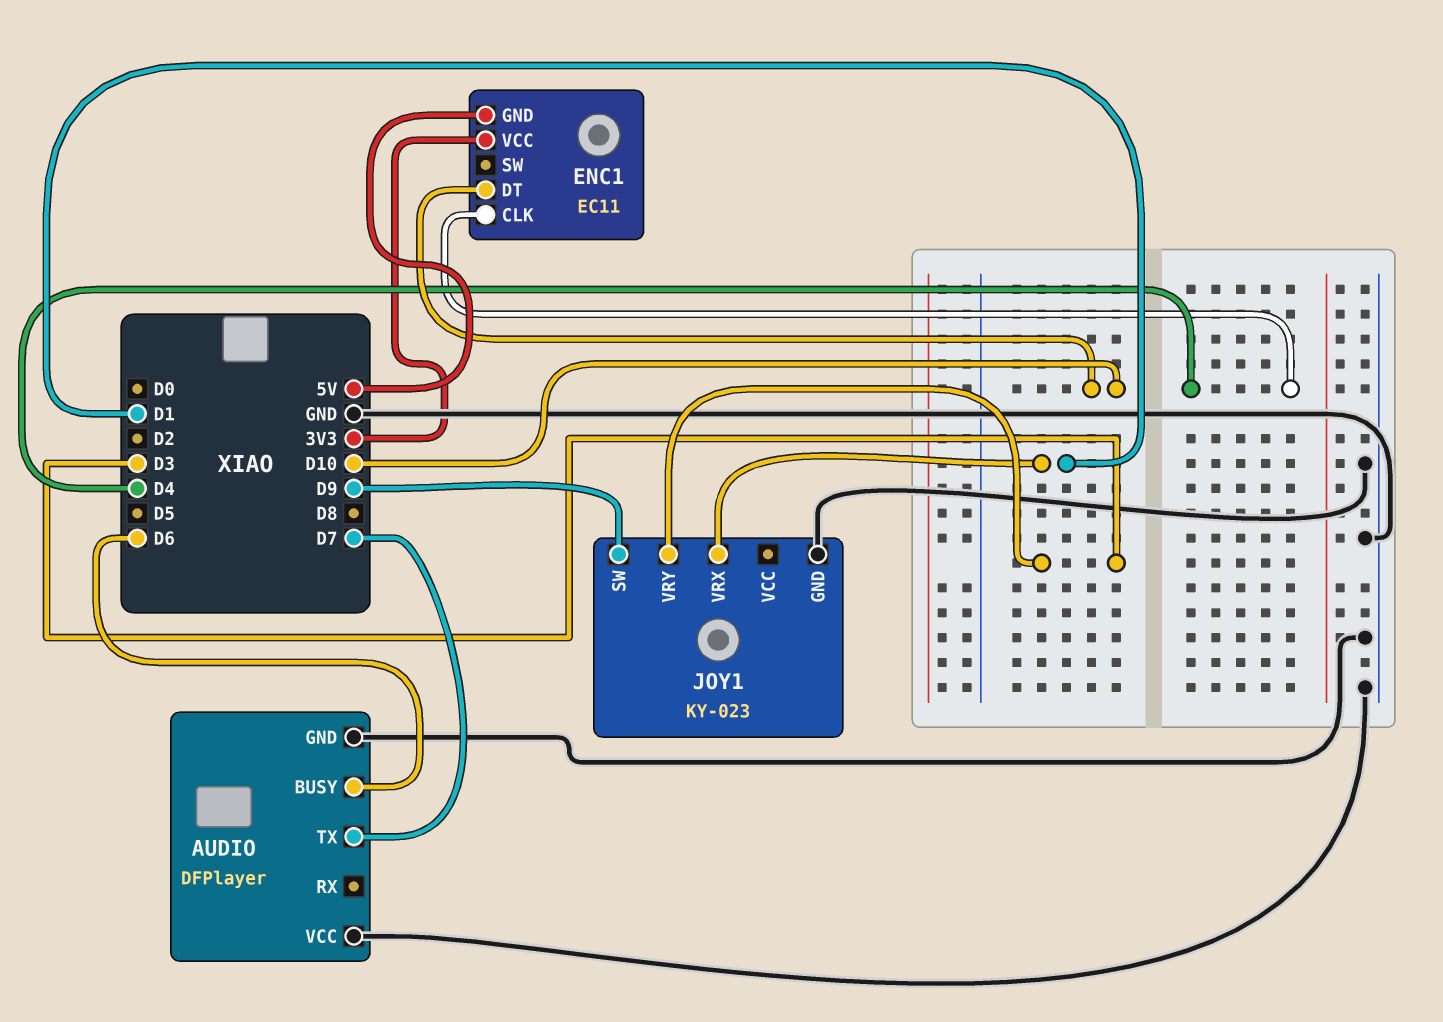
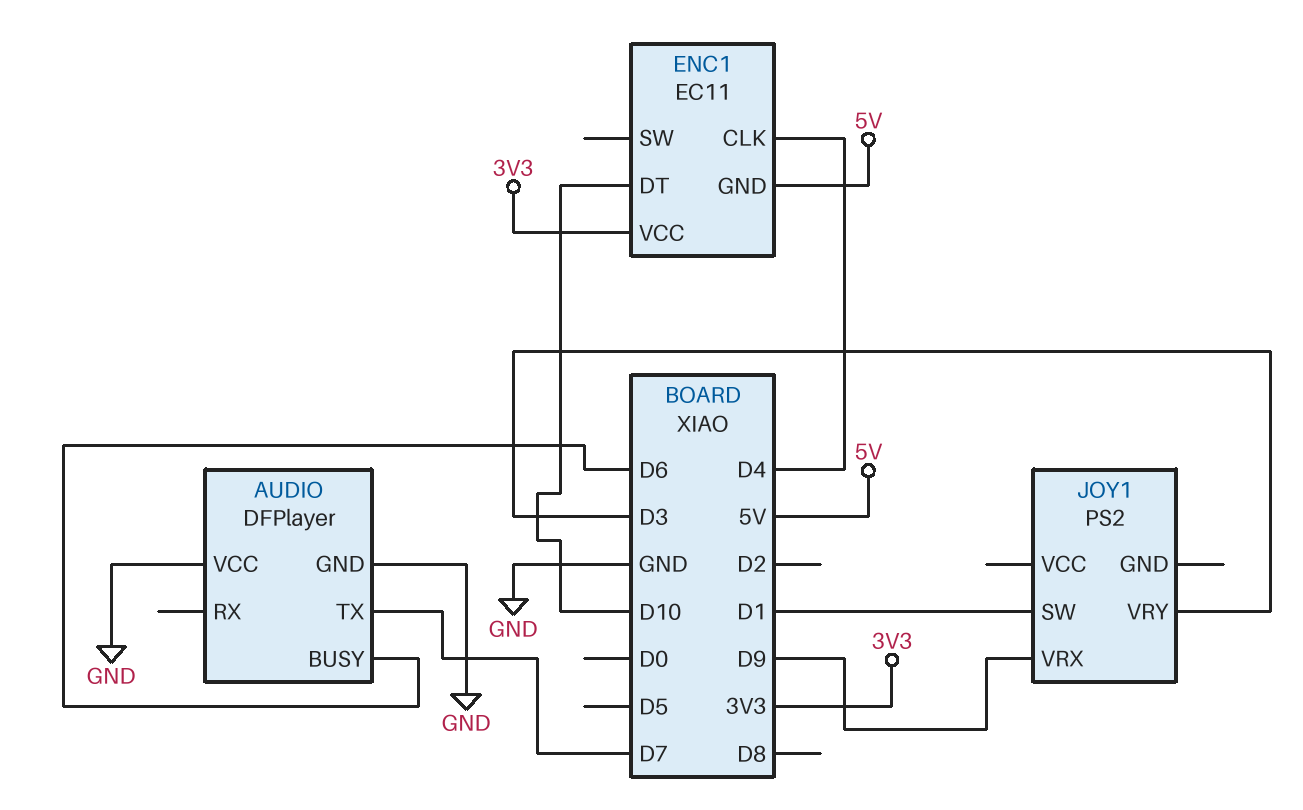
JOY1: KY-023 -> PS2
JOY1 pin GND: GND -> none
JOY1 pin SW: D9 -> D1
JOY1 pin VRX: D1 -> D9

